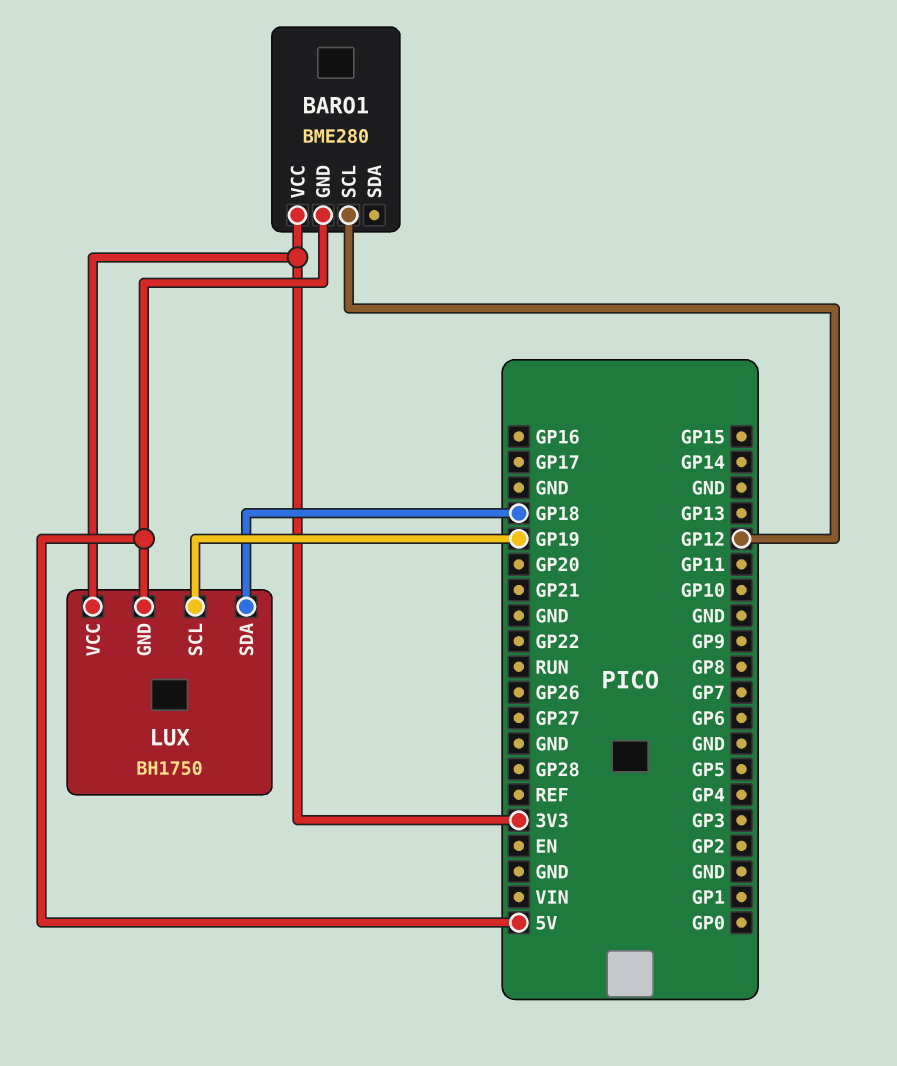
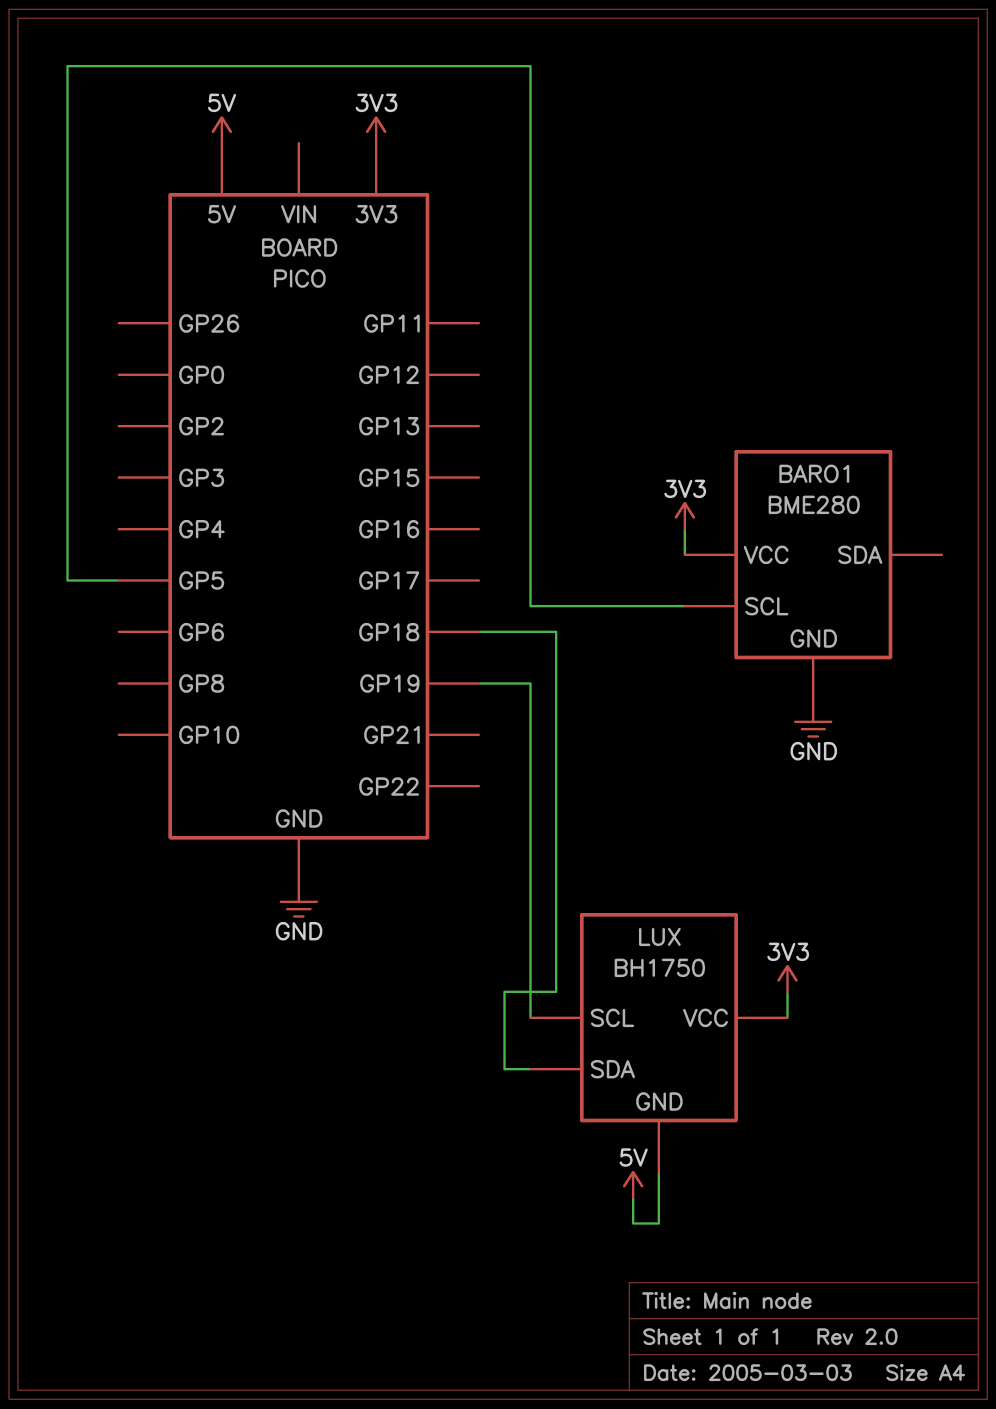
BARO1 pin GND: 5V -> GND
BARO1 pin SCL: GP12 -> GP5

